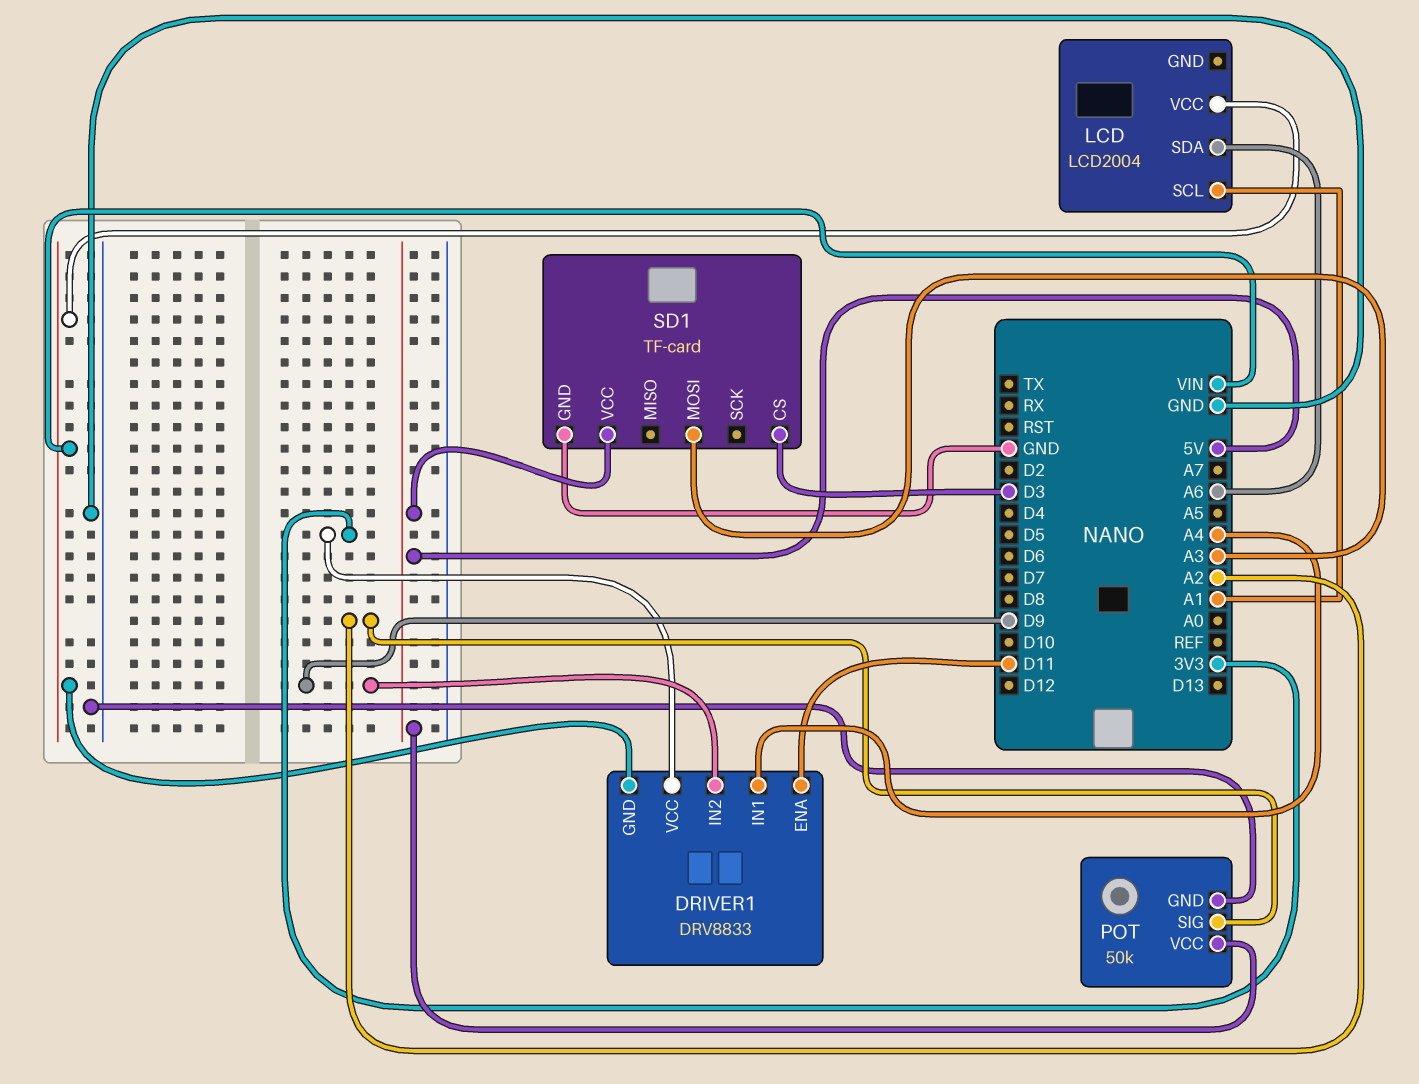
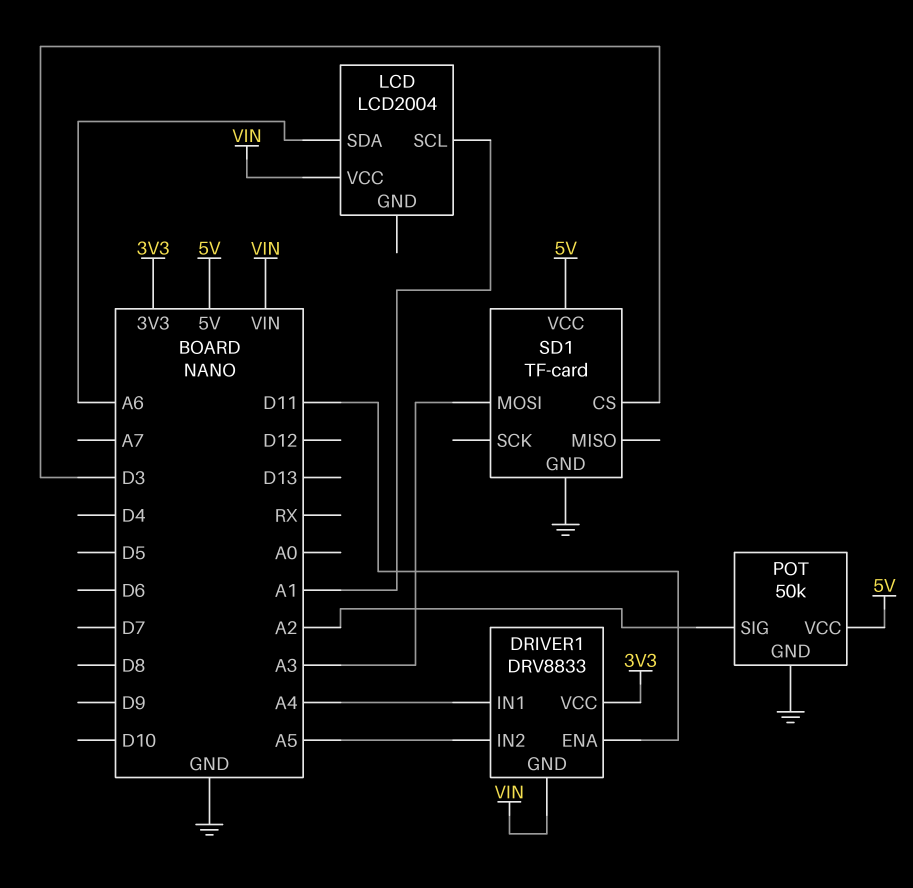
DRIVER1 pin IN2: D9 -> A5

